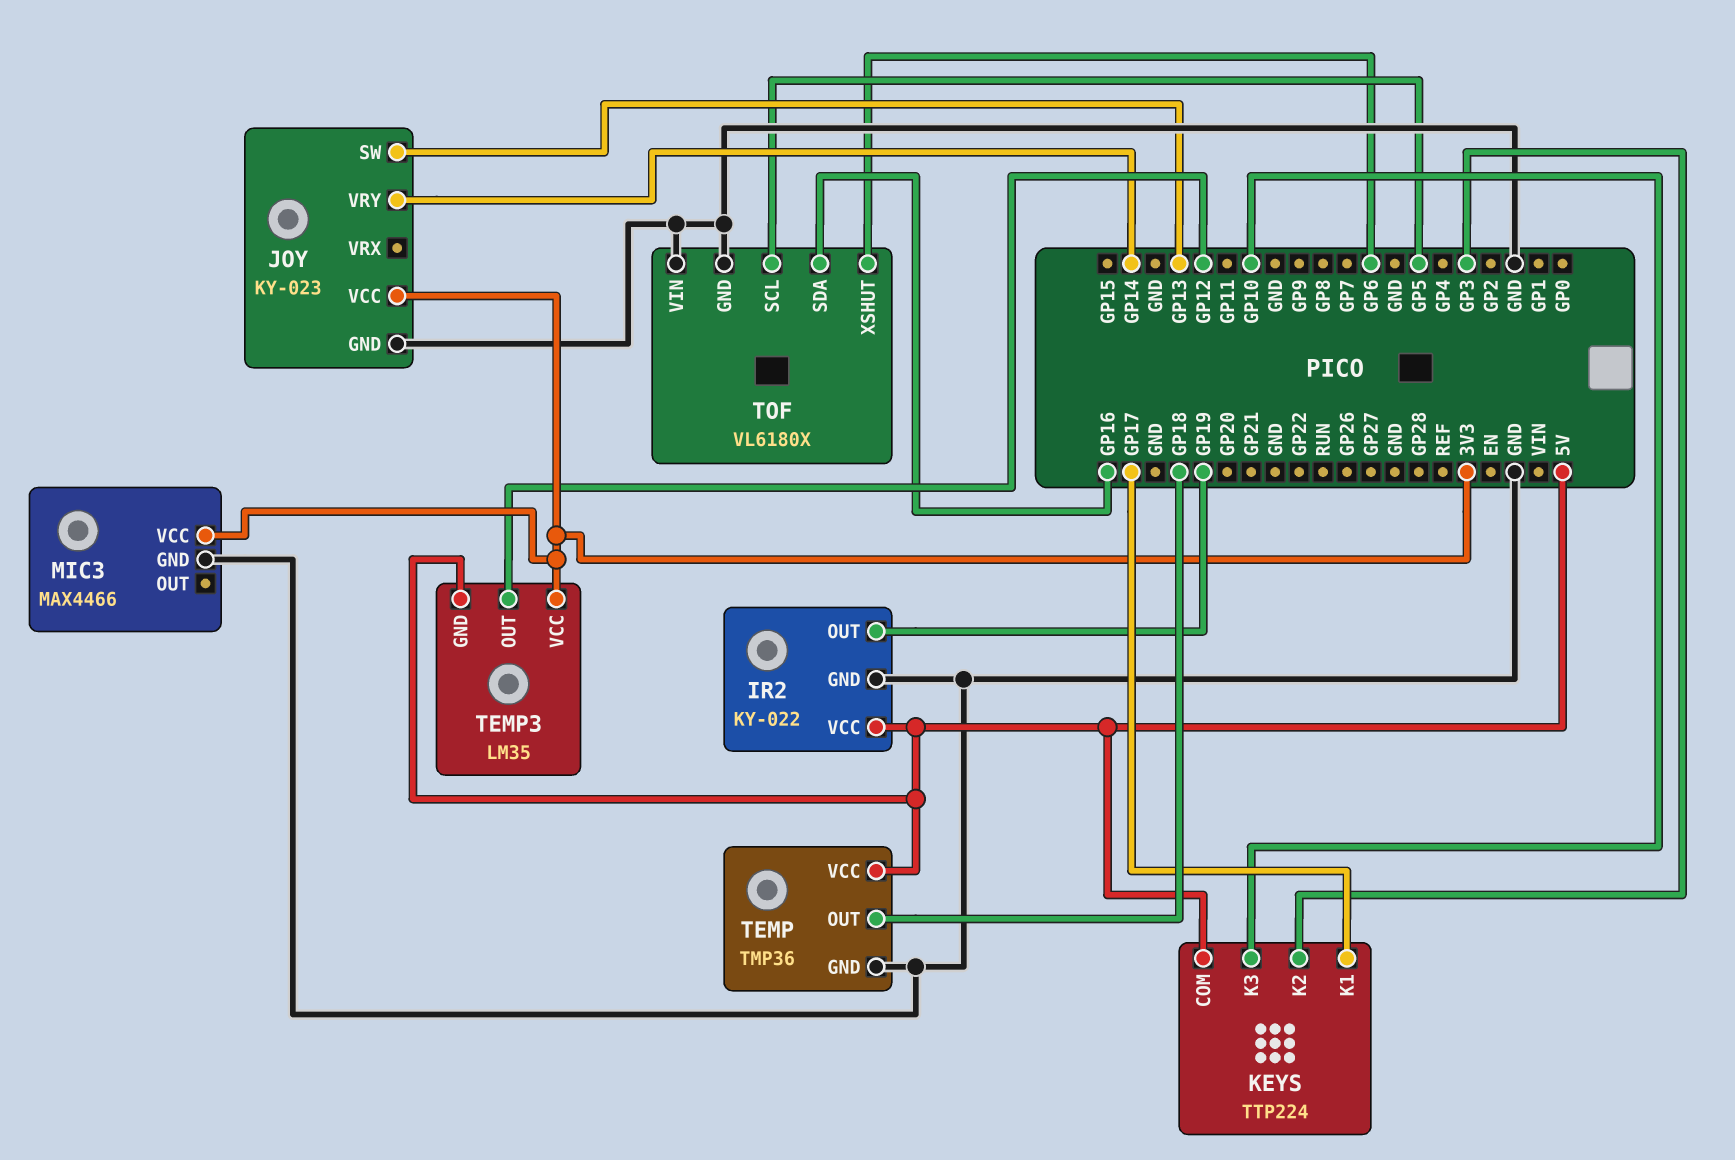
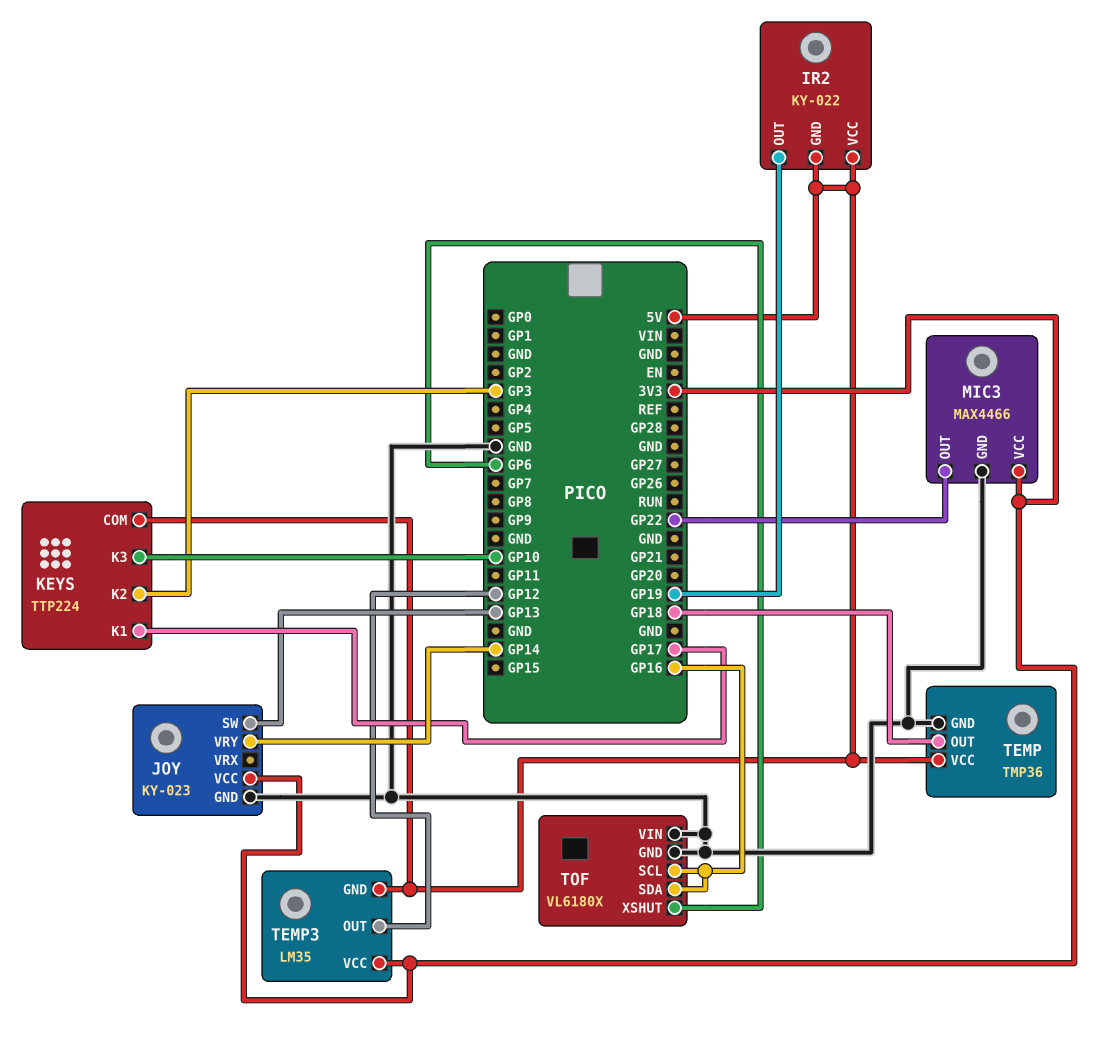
IR2 pin GND: GND -> 5V
MIC3 pin OUT: none -> GP22
TOF pin SCL: GP5 -> GP16

